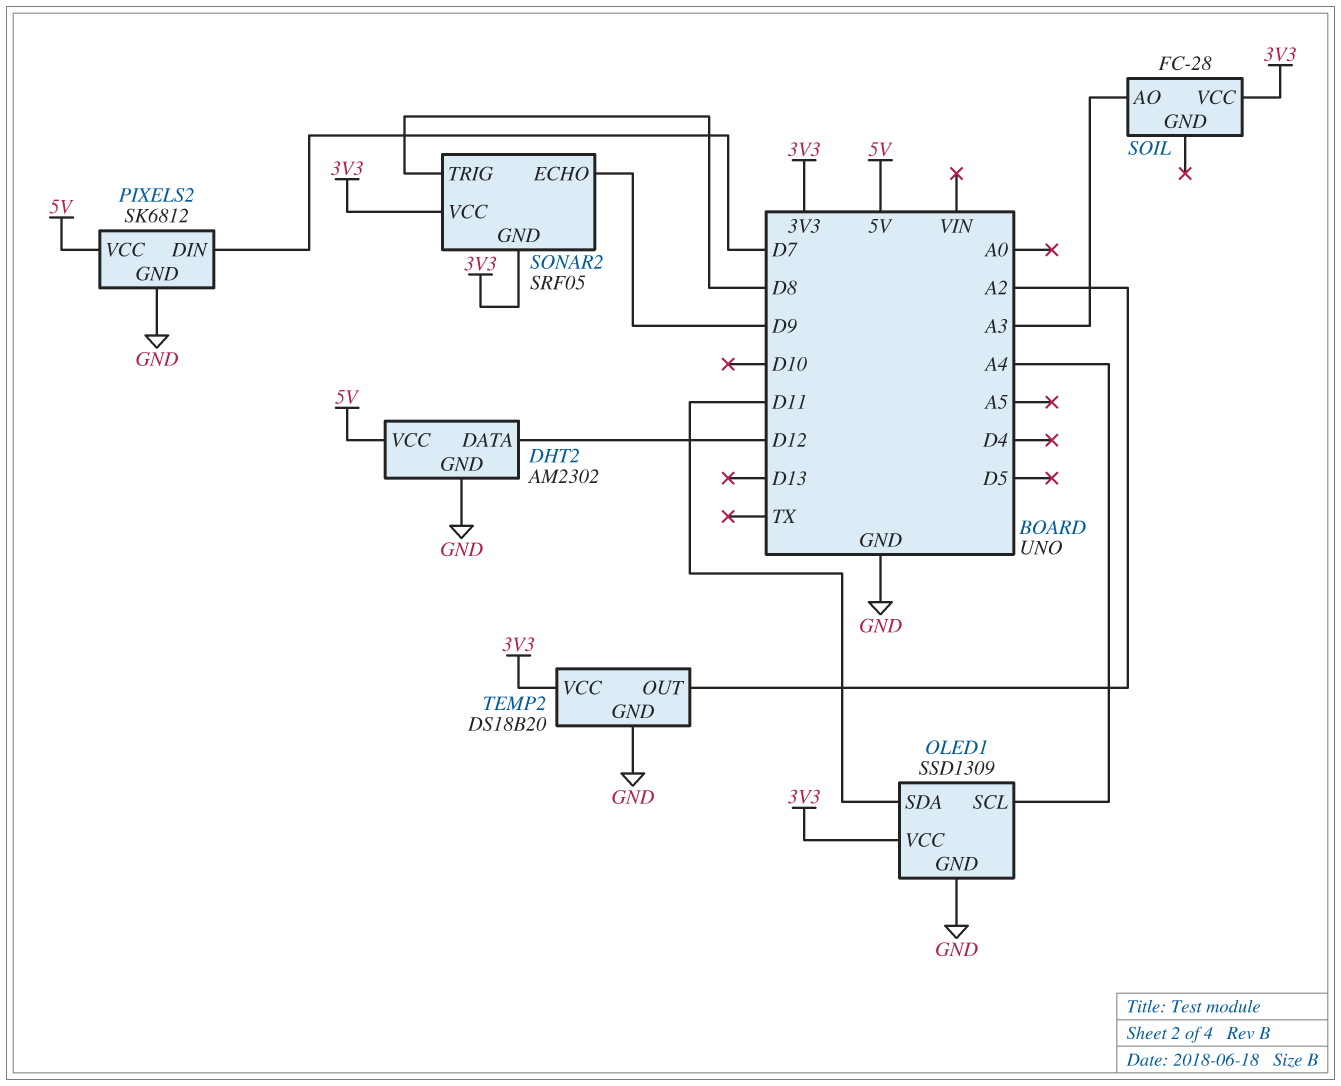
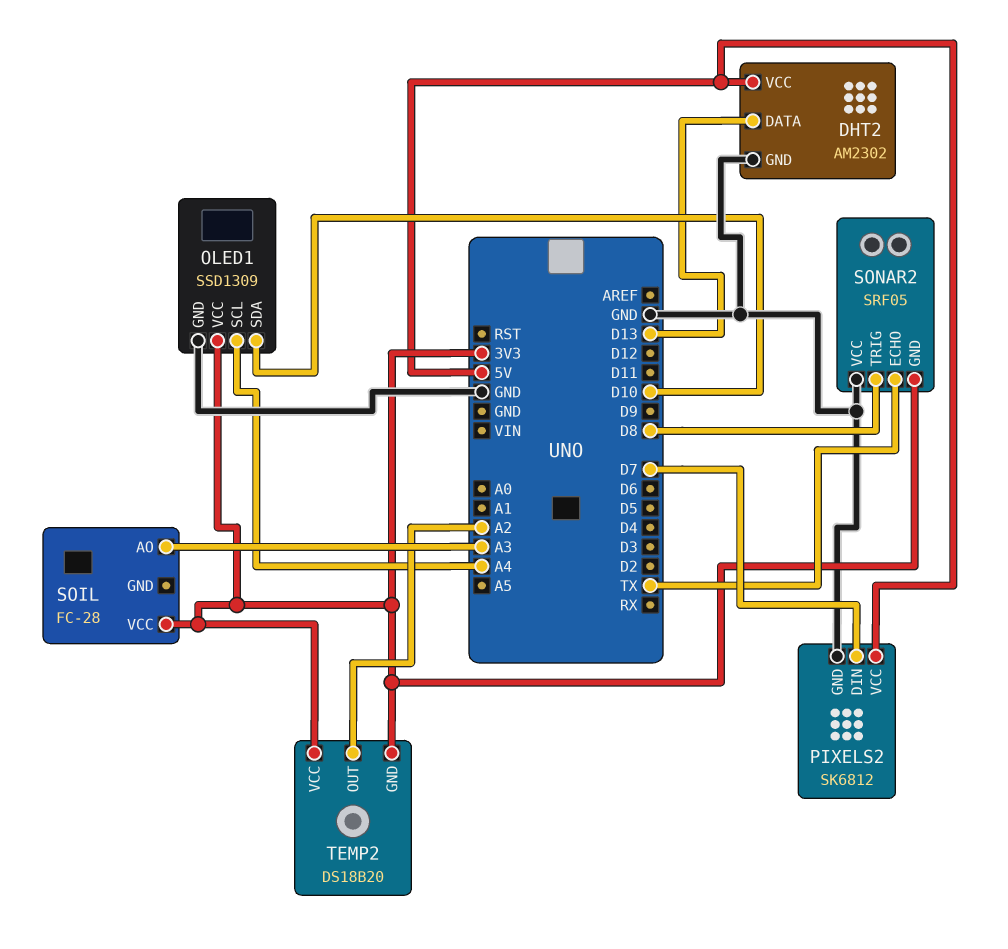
DHT2 pin DATA: D12 -> D13
OLED1 pin SDA: D11 -> D10
SONAR2 pin ECHO: D9 -> TX
SONAR2 pin VCC: 3V3 -> GND
TEMP2 pin GND: GND -> 3V3

